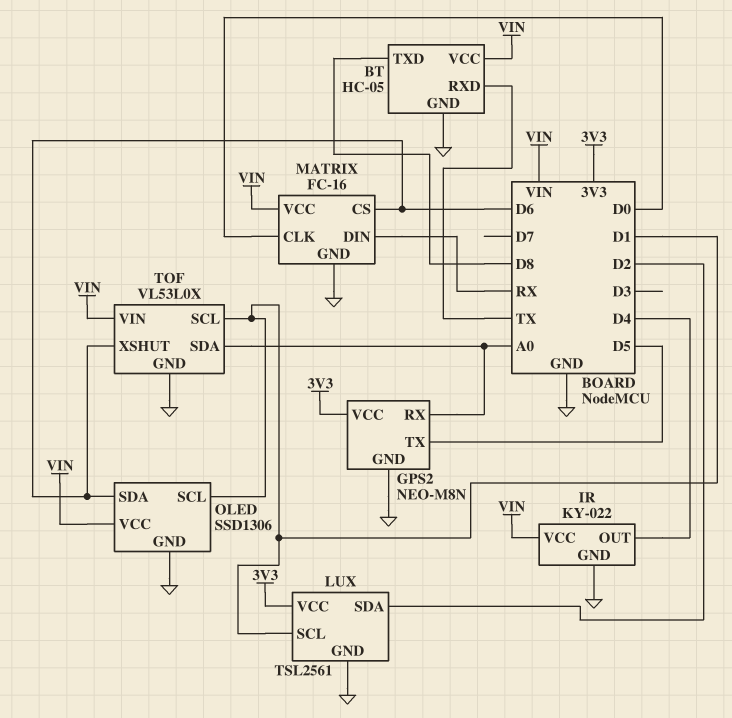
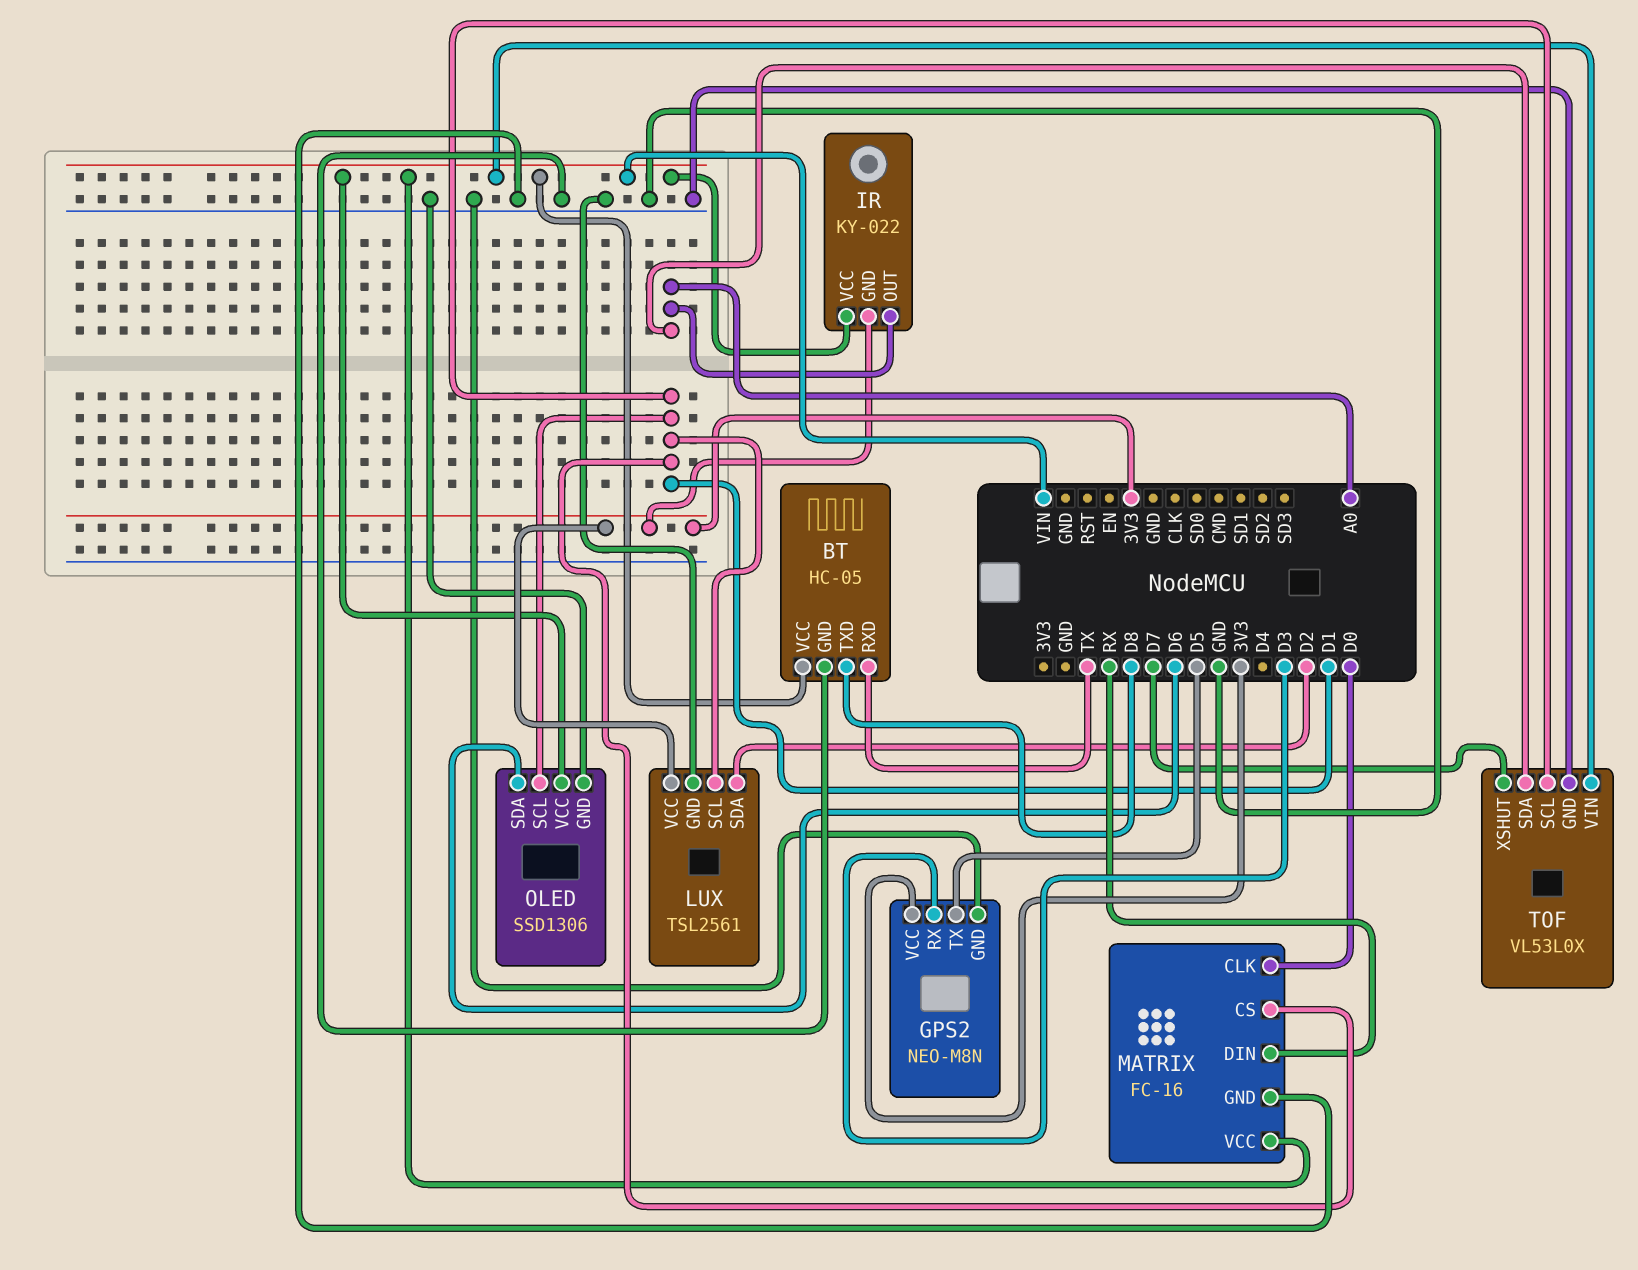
GPS2 pin RX: A0 -> D3
IR pin GND: GND -> 3V3
IR pin OUT: D4 -> A0
MATRIX pin CS: D6 -> D1
TOF pin XSHUT: D6 -> D7

